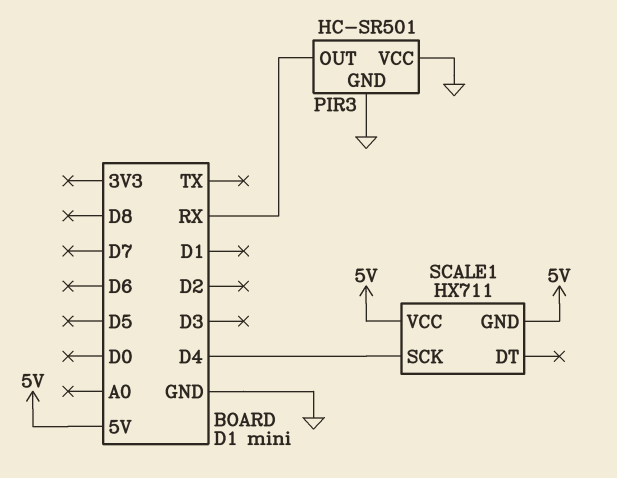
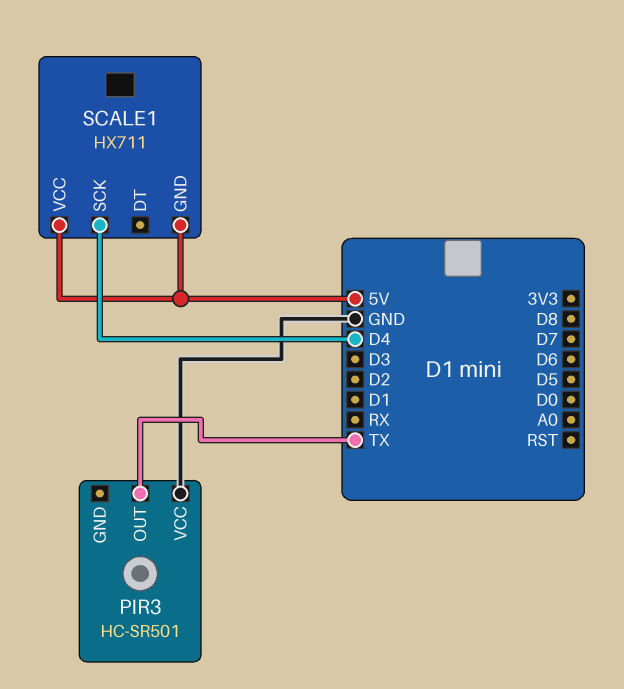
PIR3 pin GND: GND -> none
PIR3 pin OUT: RX -> TX

